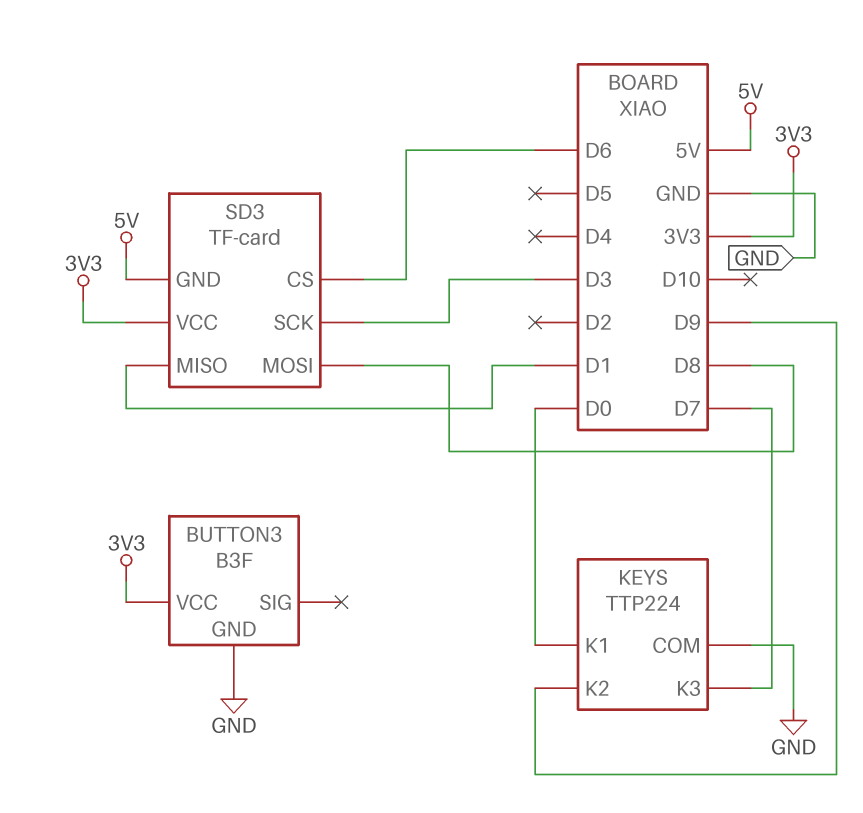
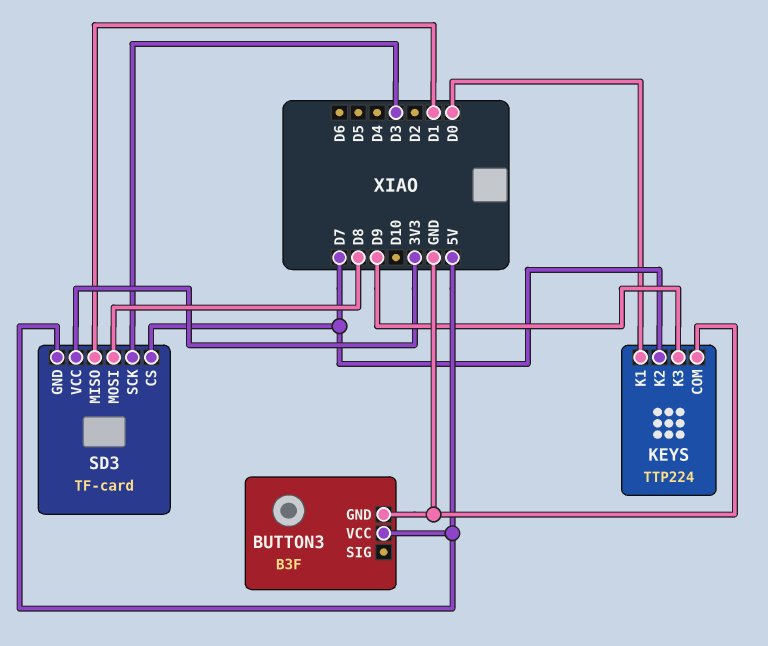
BUTTON3 pin VCC: 3V3 -> 5V
KEYS pin K2: D9 -> D7
KEYS pin K3: D7 -> D9
SD3 pin CS: D6 -> D7

